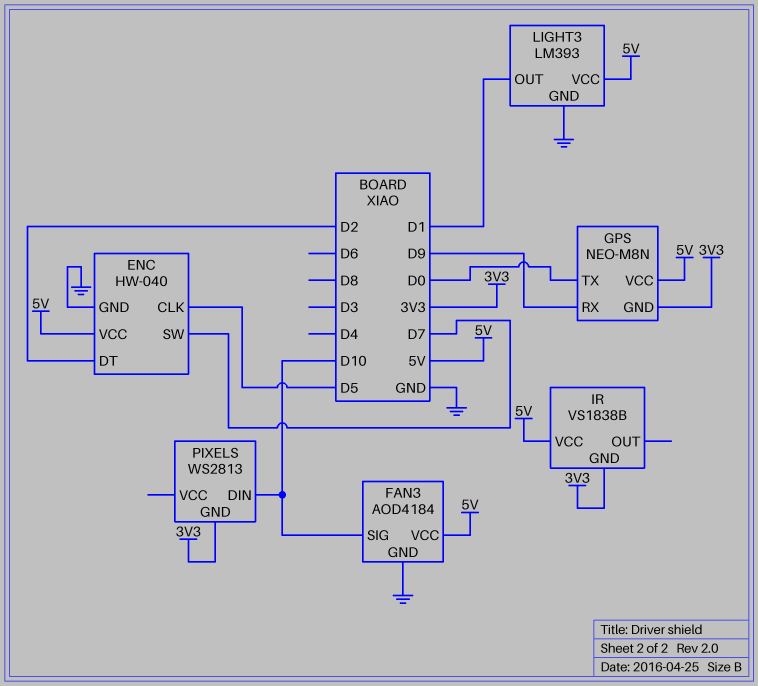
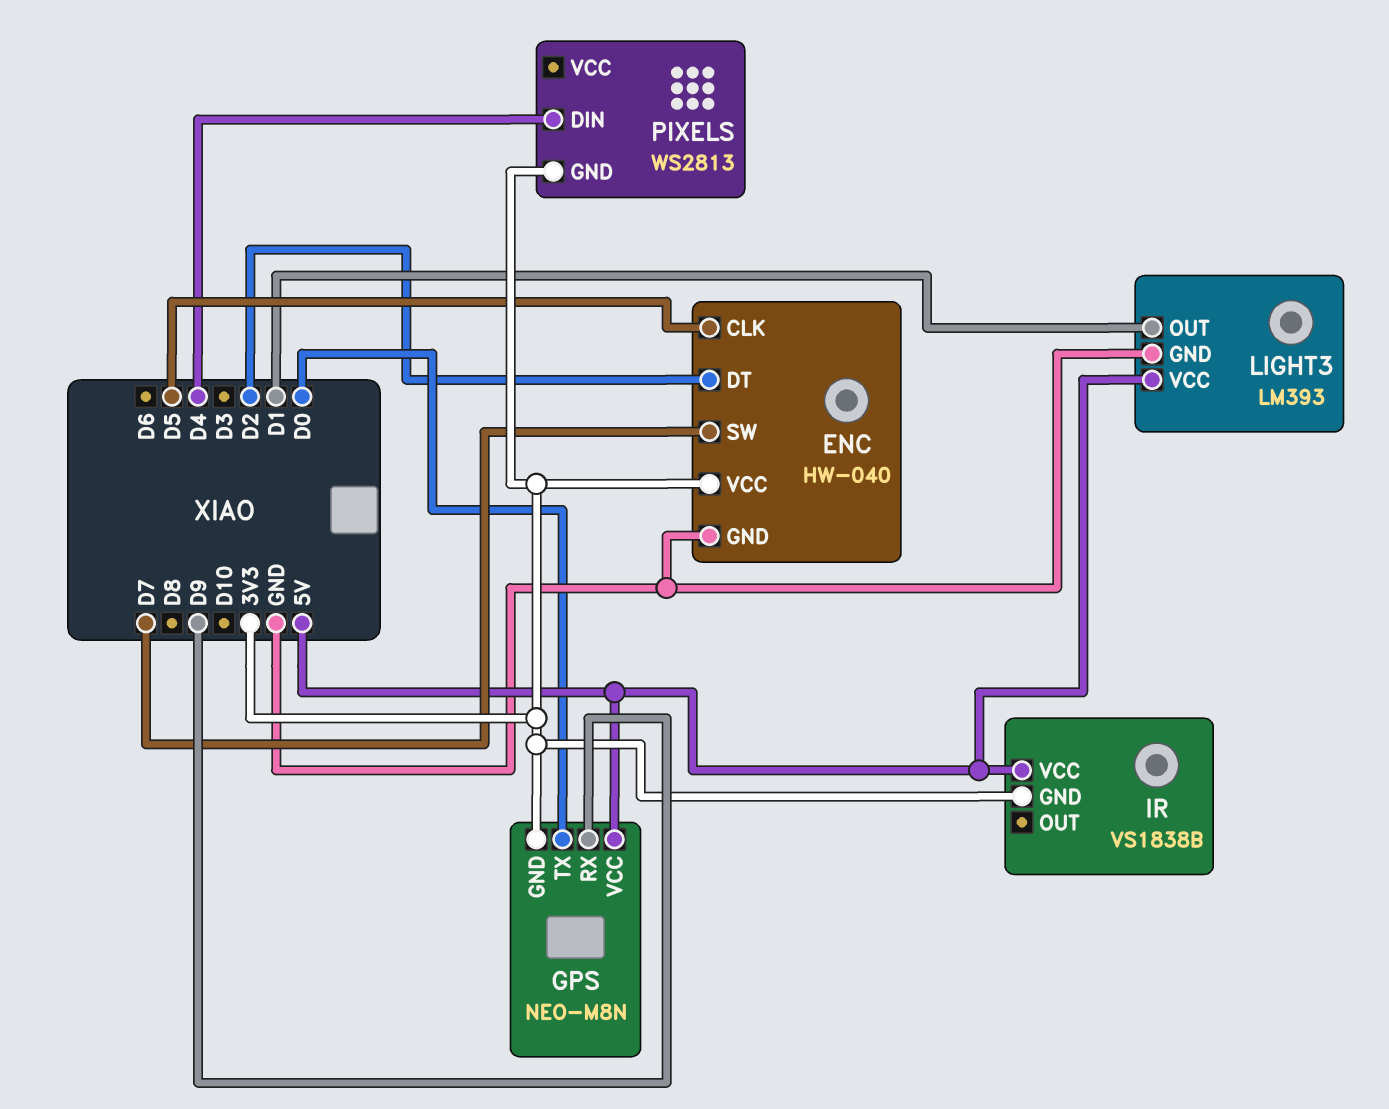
ENC pin VCC: 5V -> 3V3
FAN3: AOD4184 -> none
FAN3 pin GND: GND -> none
FAN3 pin SIG: D10 -> none
FAN3 pin VCC: 5V -> none
PIXELS pin DIN: D10 -> D4

